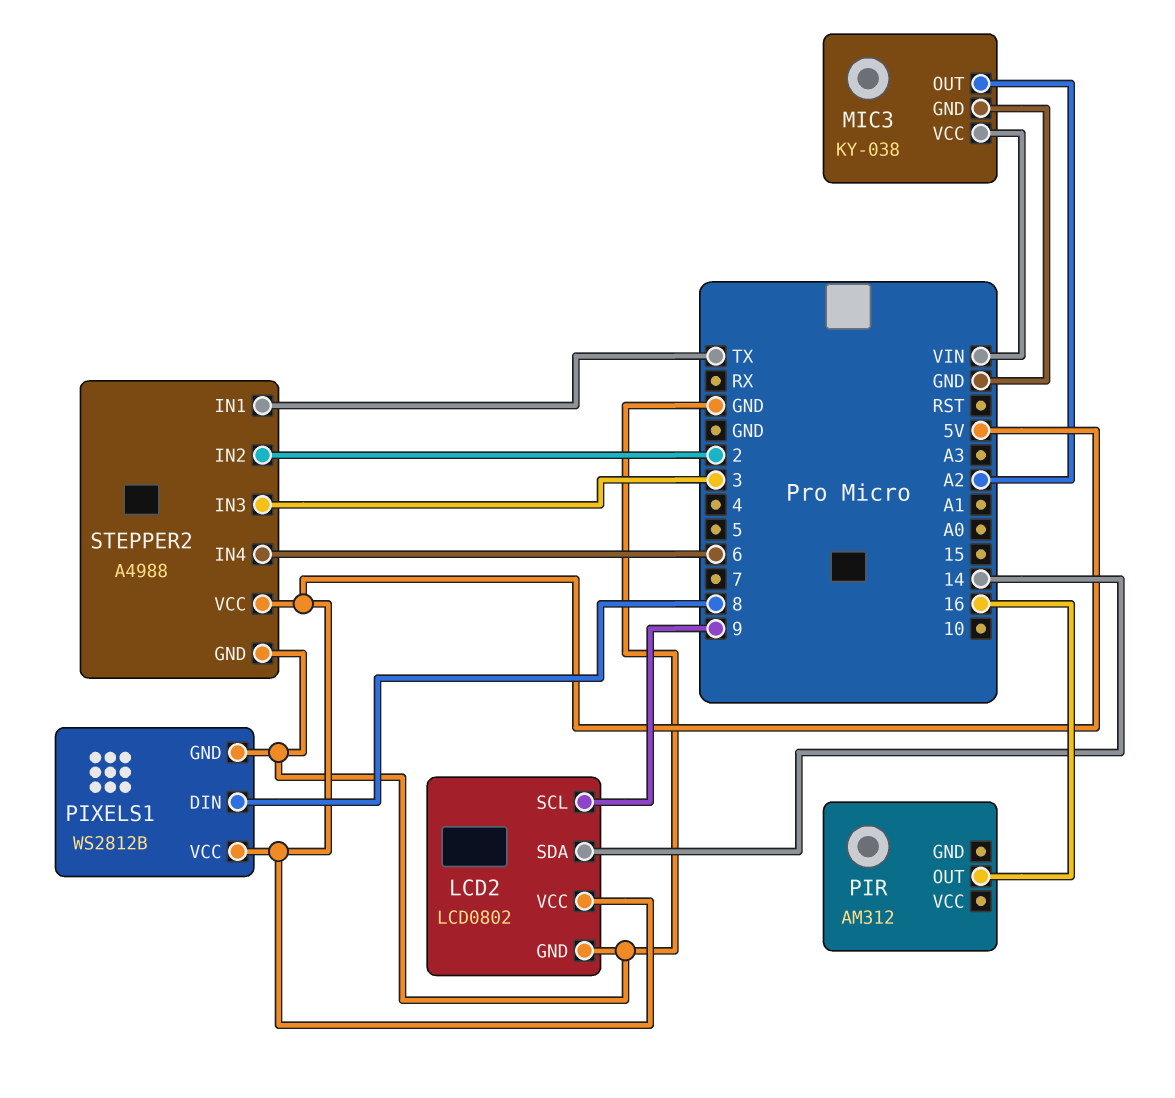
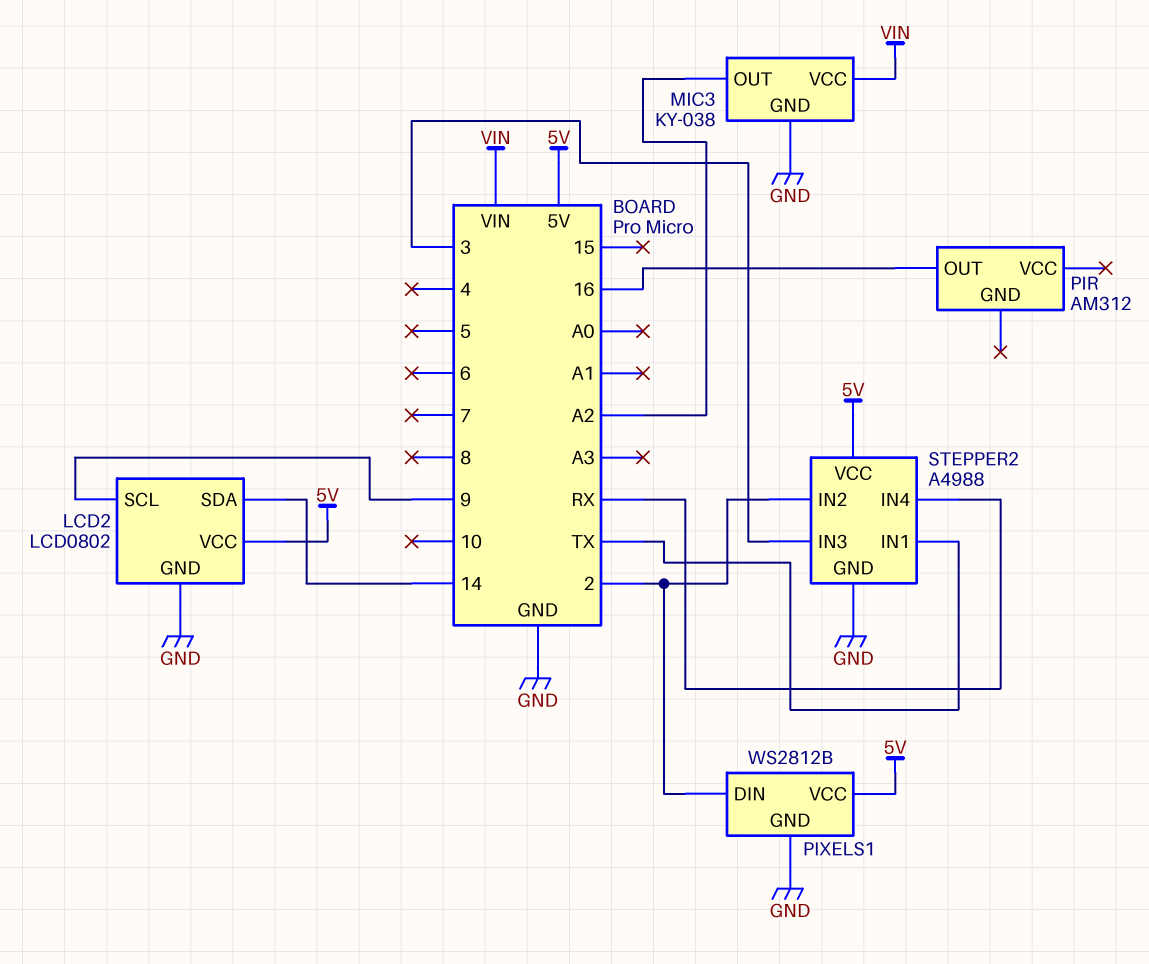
PIXELS1 pin DIN: 8 -> 2
STEPPER2 pin IN4: 6 -> RX

